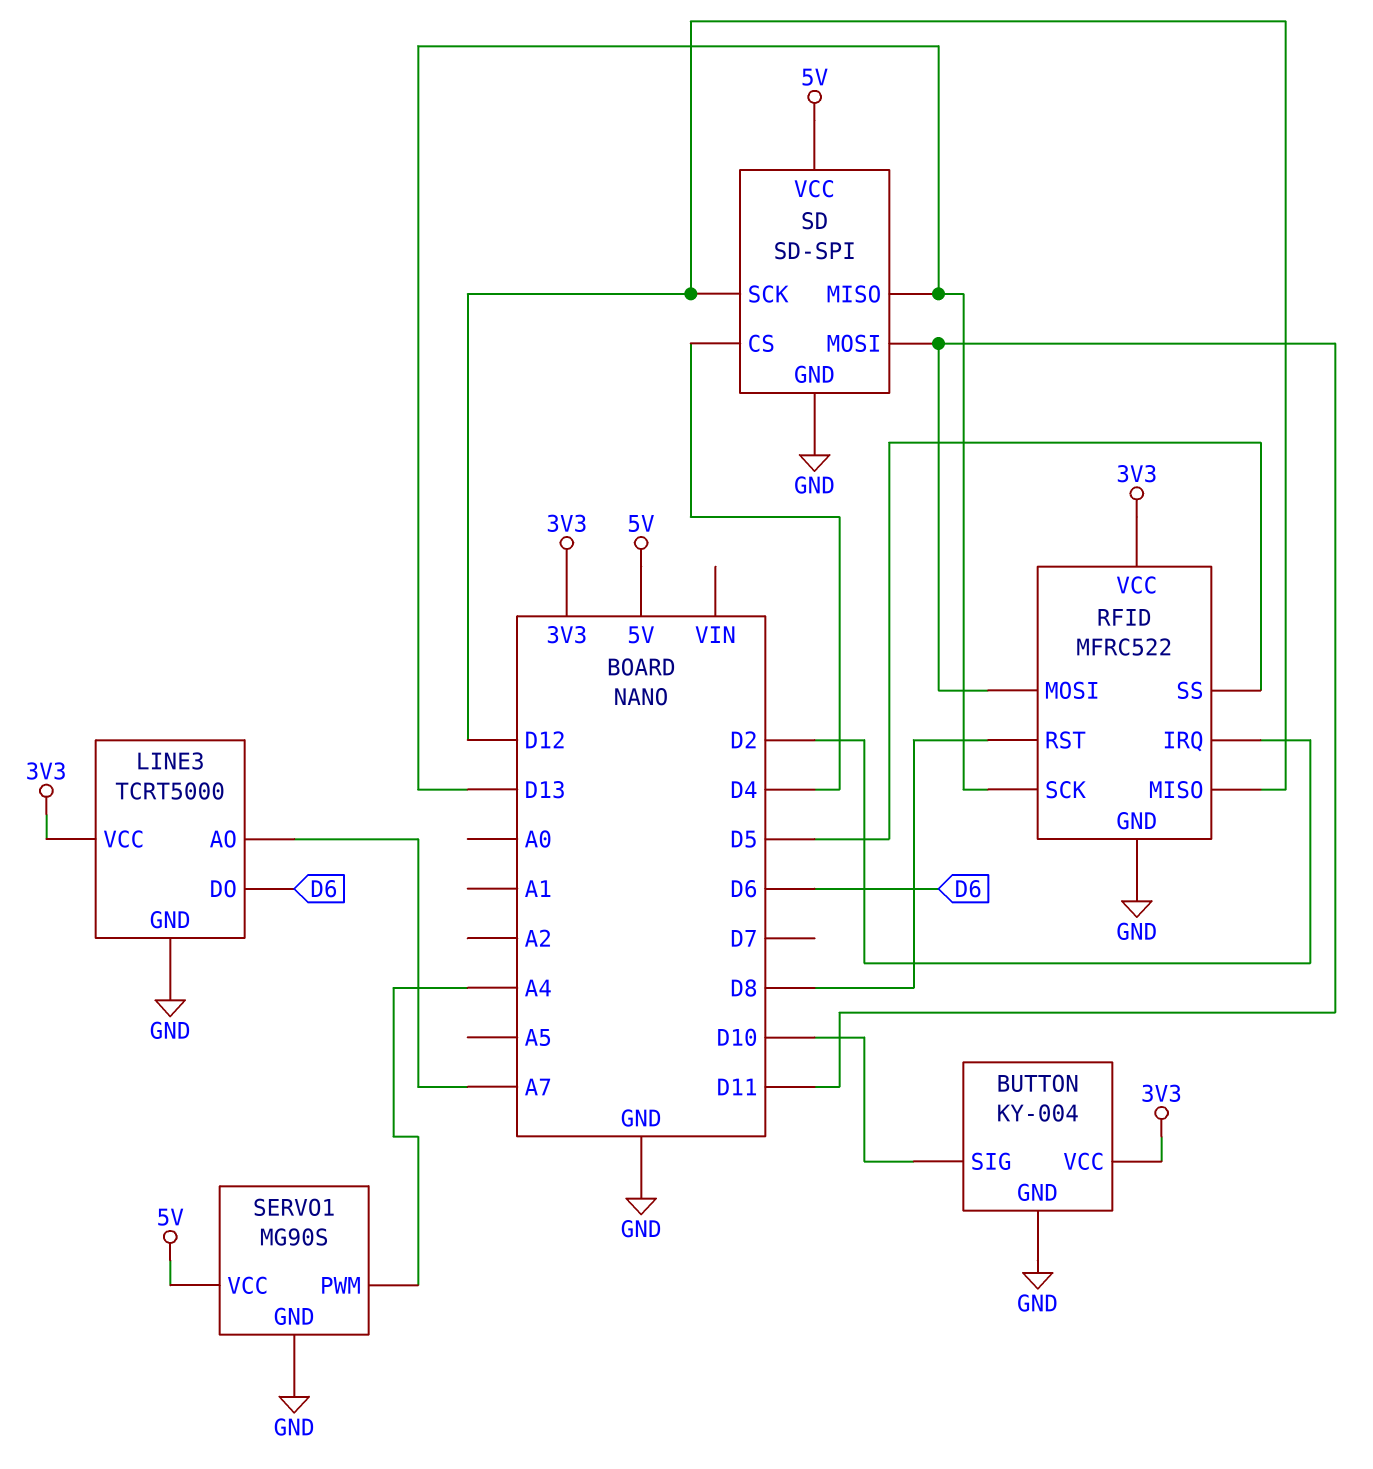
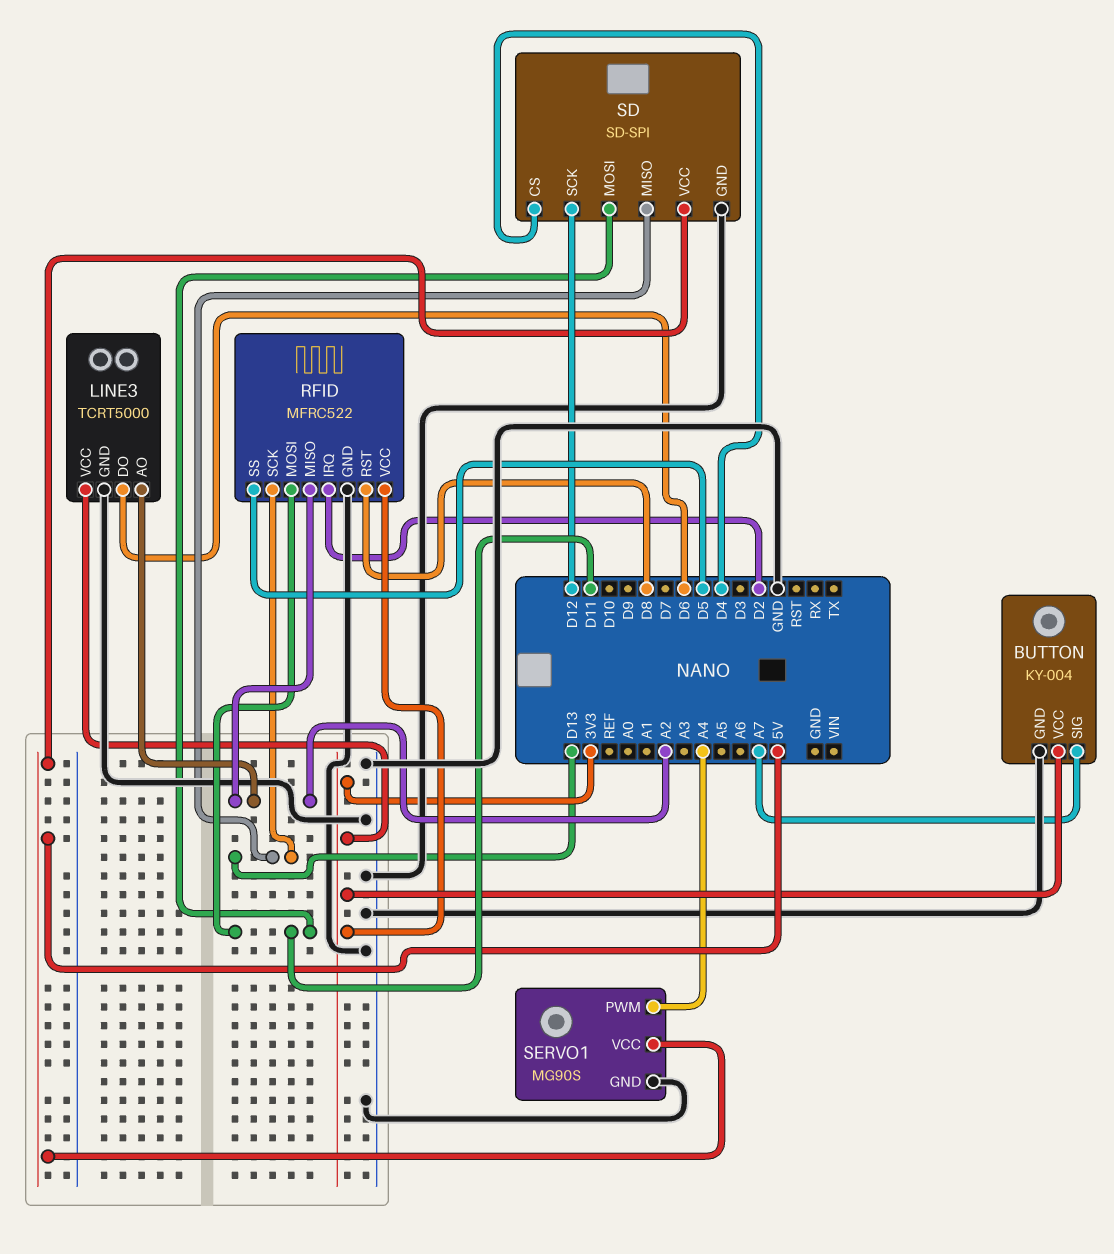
BUTTON pin SIG: D10 -> A7
LINE3 pin AO: A7 -> A2
RFID pin MISO: D12 -> A2

